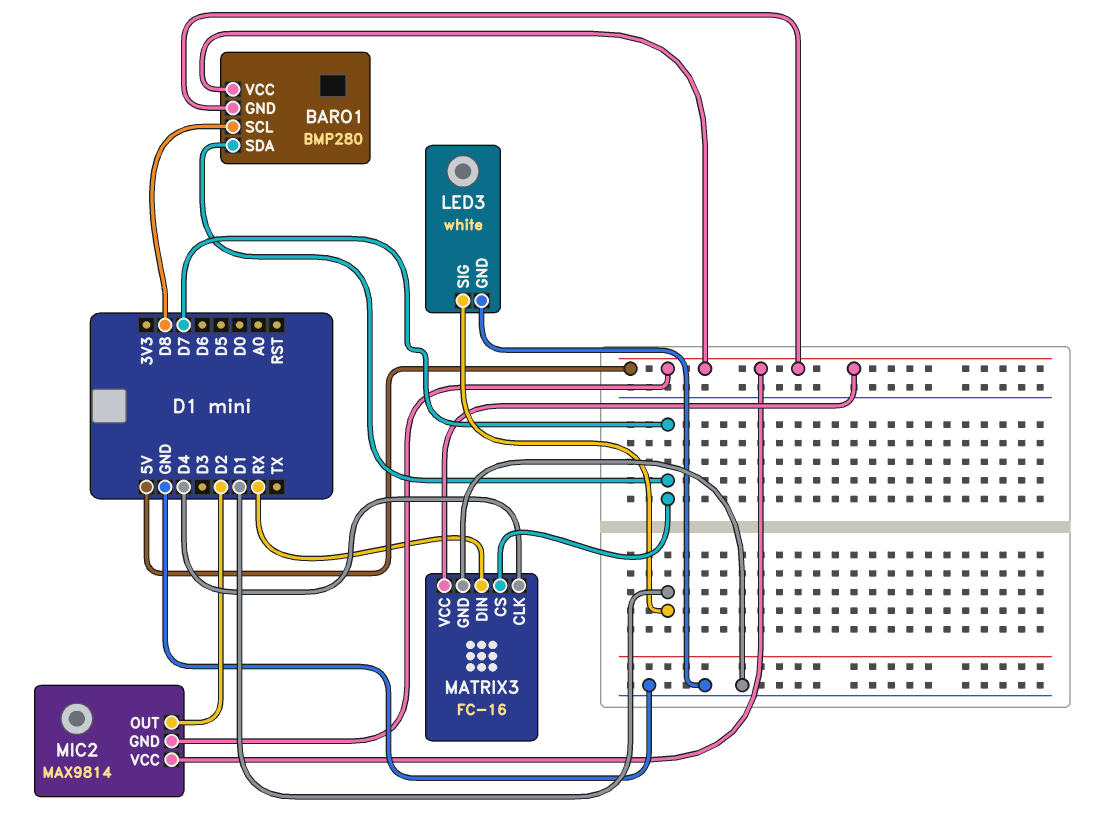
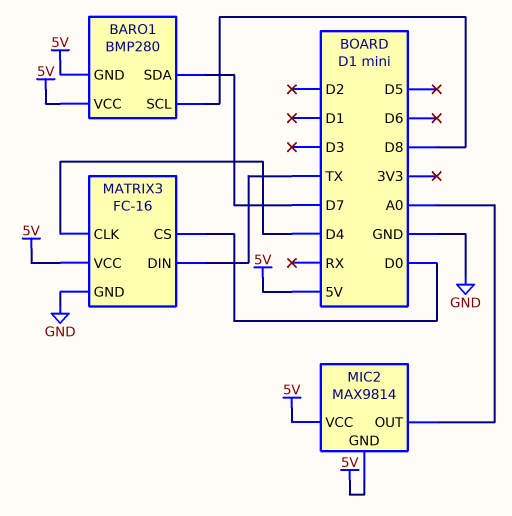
LED3: white -> none
LED3 pin GND: GND -> none
LED3 pin SIG: D1 -> none
MATRIX3 pin CS: D7 -> D0
MATRIX3 pin DIN: RX -> TX
MIC2 pin OUT: D2 -> A0

